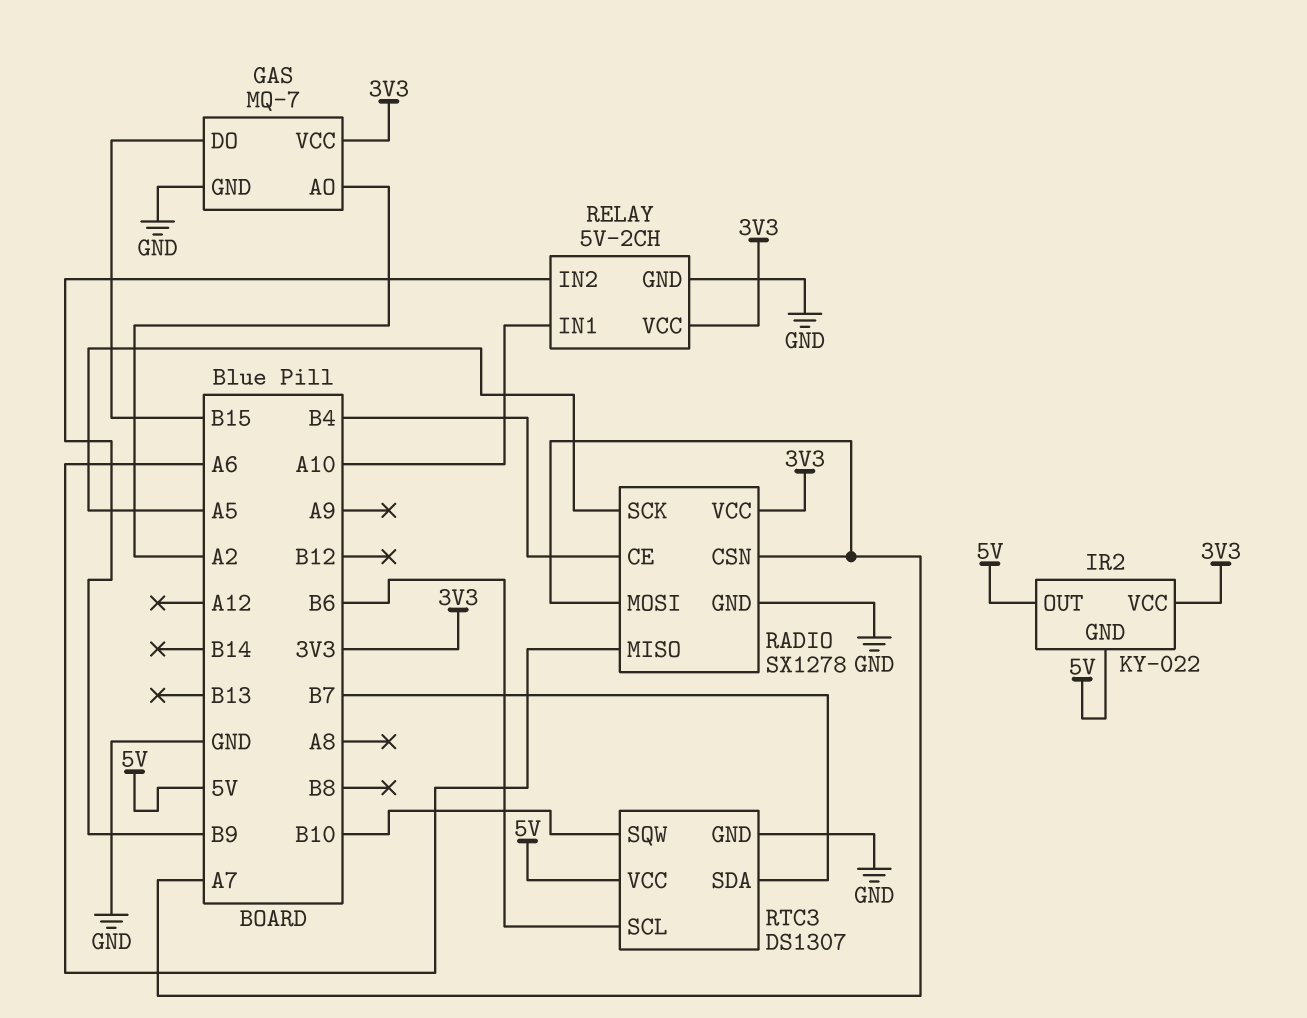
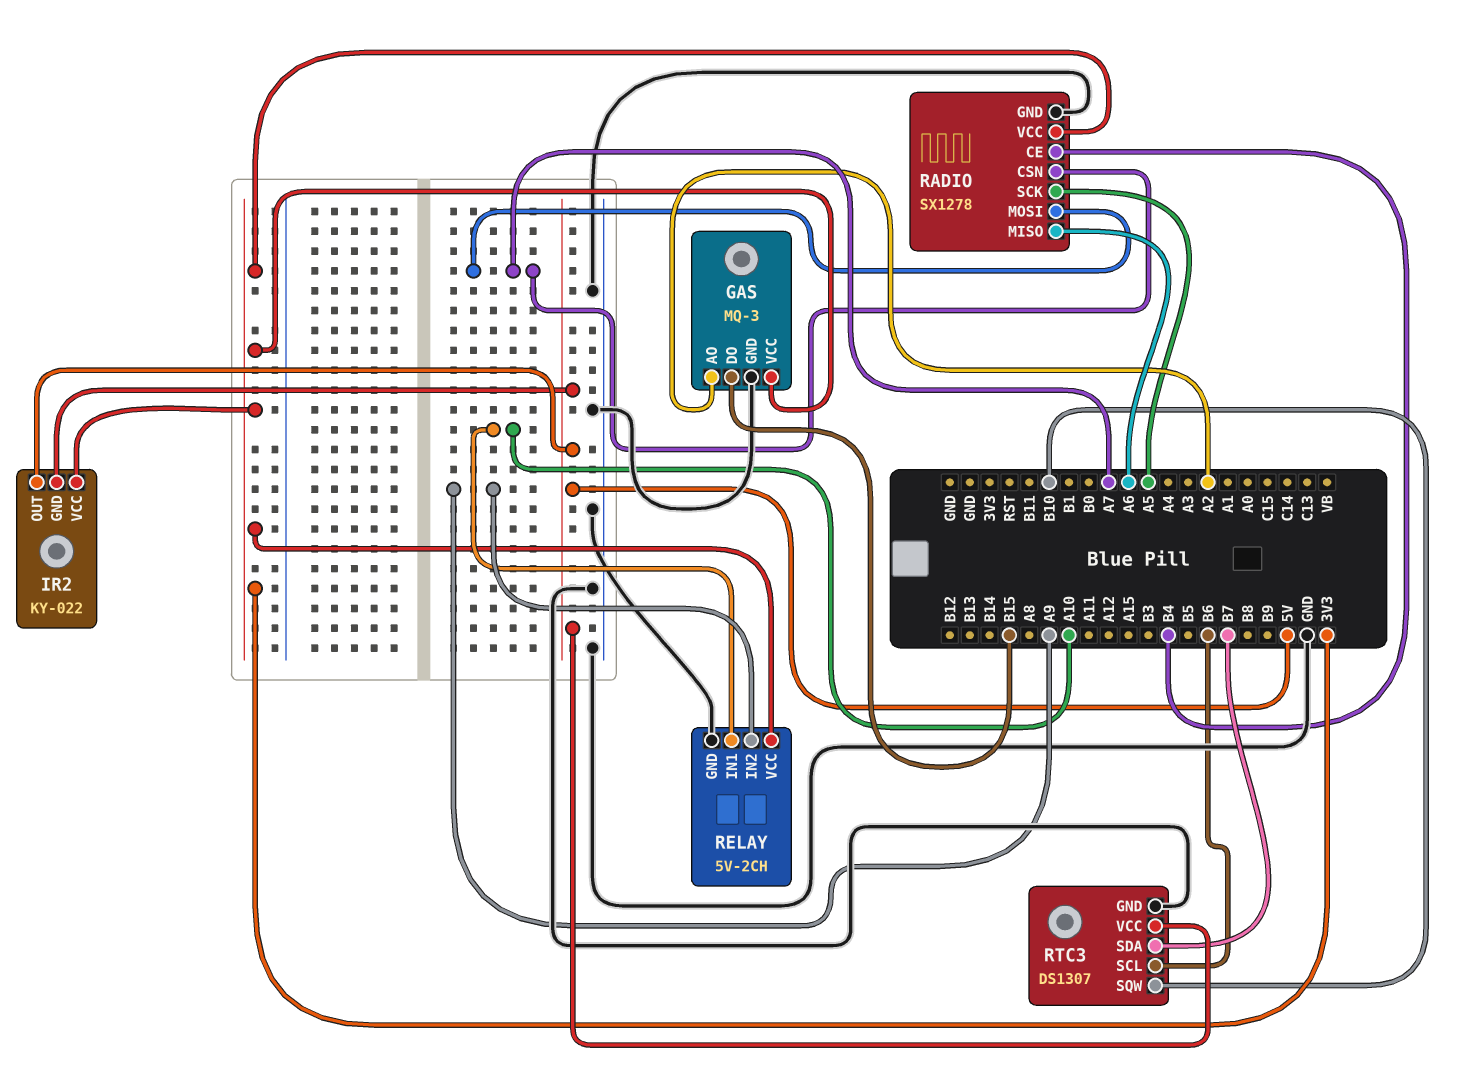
GAS: MQ-7 -> MQ-3
RELAY pin IN2: B9 -> A9

